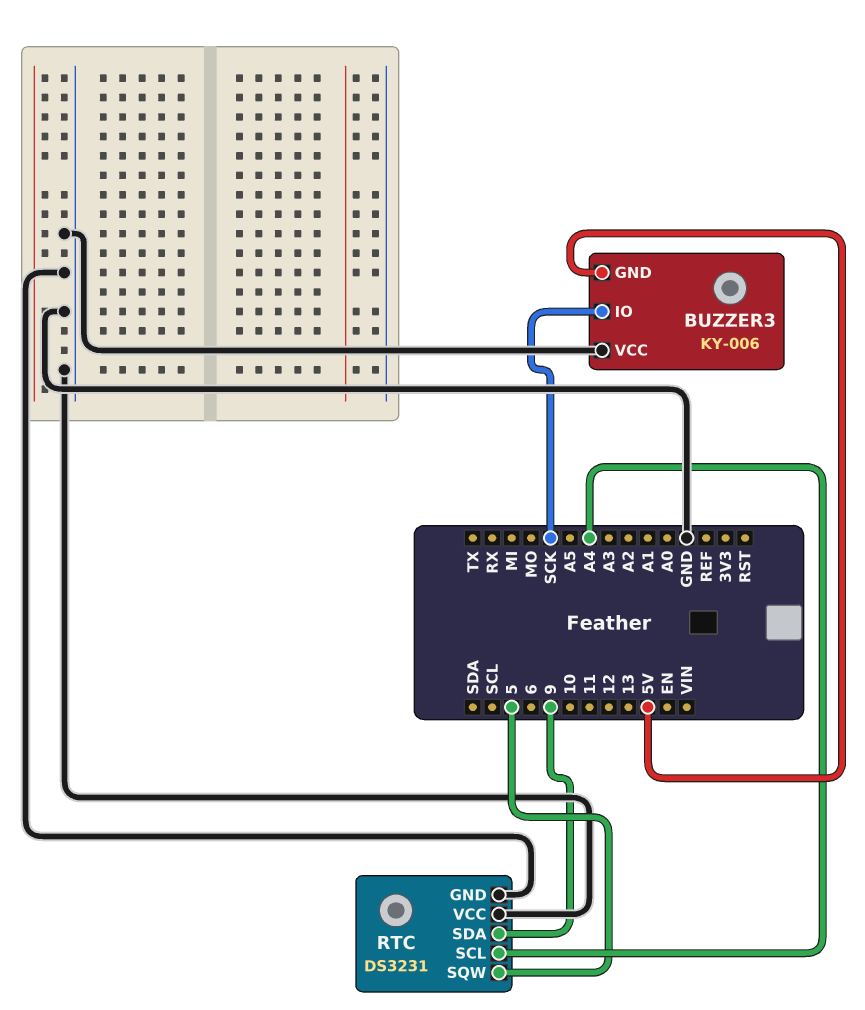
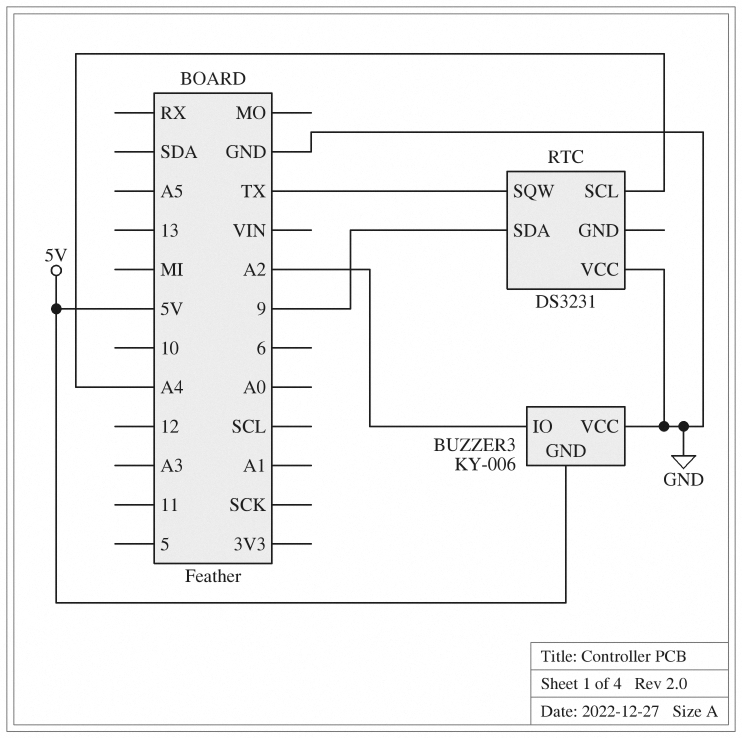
BUZZER3 pin IO: SCK -> A2
RTC pin GND: GND -> none
RTC pin SQW: 5 -> TX

